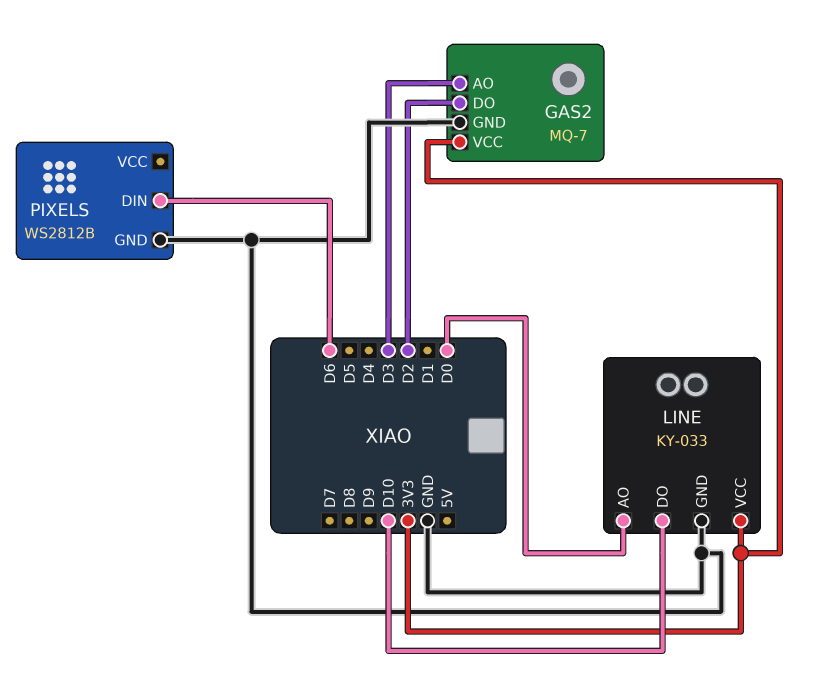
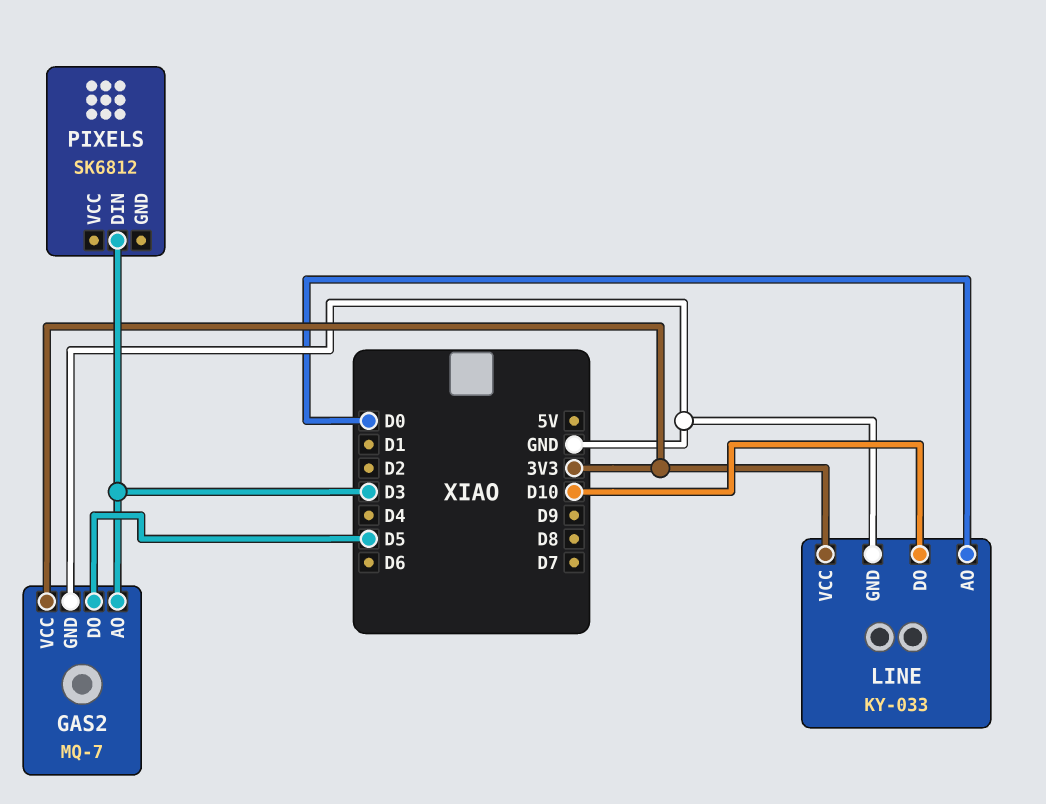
GAS2 pin DO: D2 -> D5
PIXELS: WS2812B -> SK6812
PIXELS pin DIN: D6 -> D3
PIXELS pin GND: GND -> none

